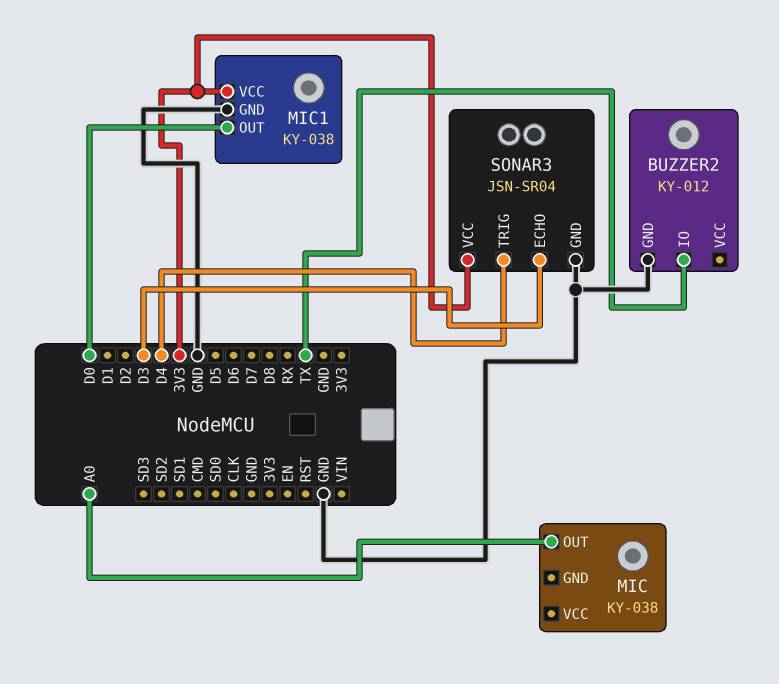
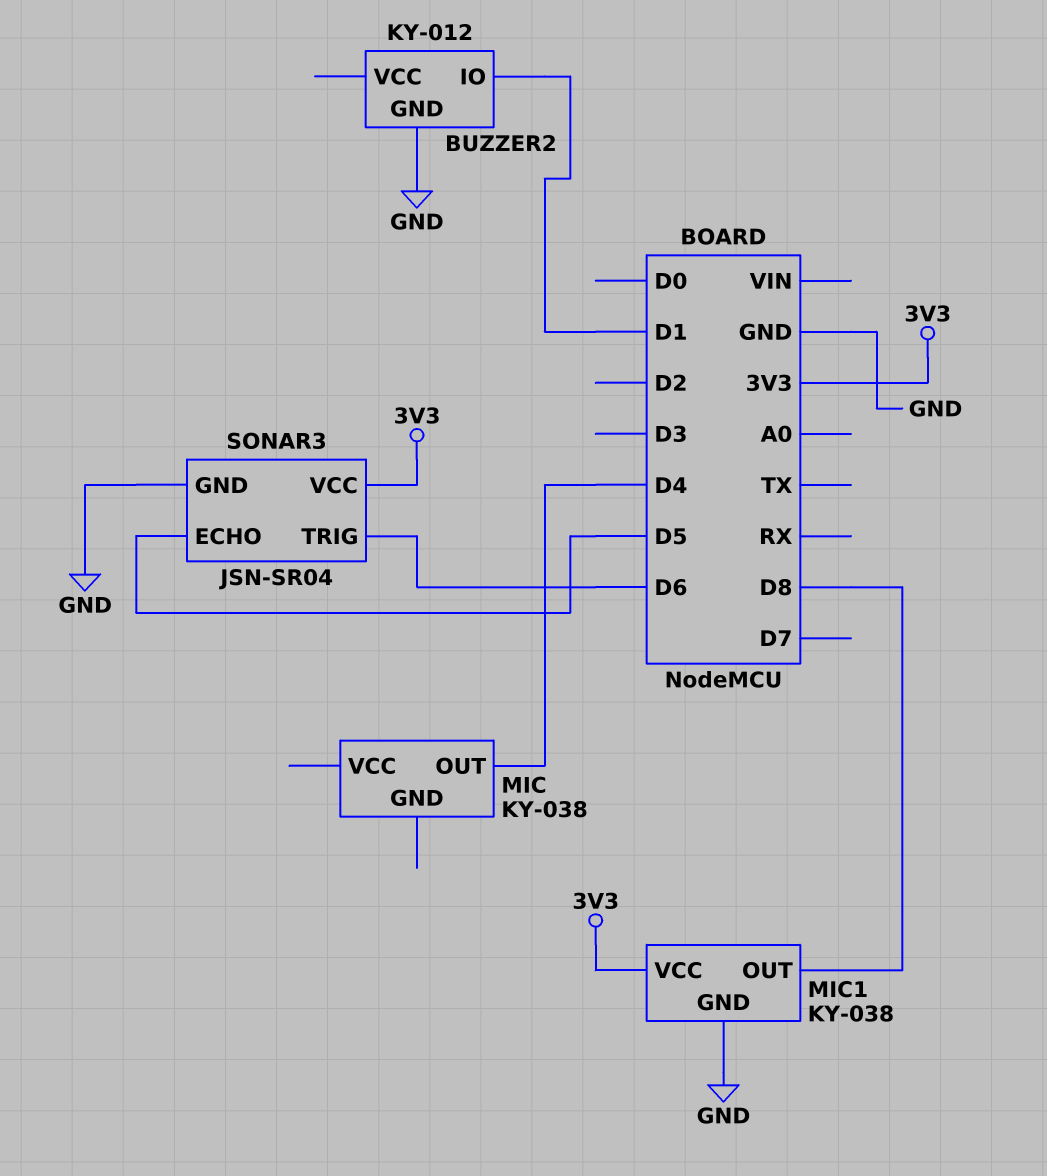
BUZZER2 pin IO: TX -> D1
MIC pin OUT: A0 -> D4
MIC1 pin OUT: D0 -> D8
SONAR3 pin ECHO: D3 -> D5
SONAR3 pin TRIG: D4 -> D6

